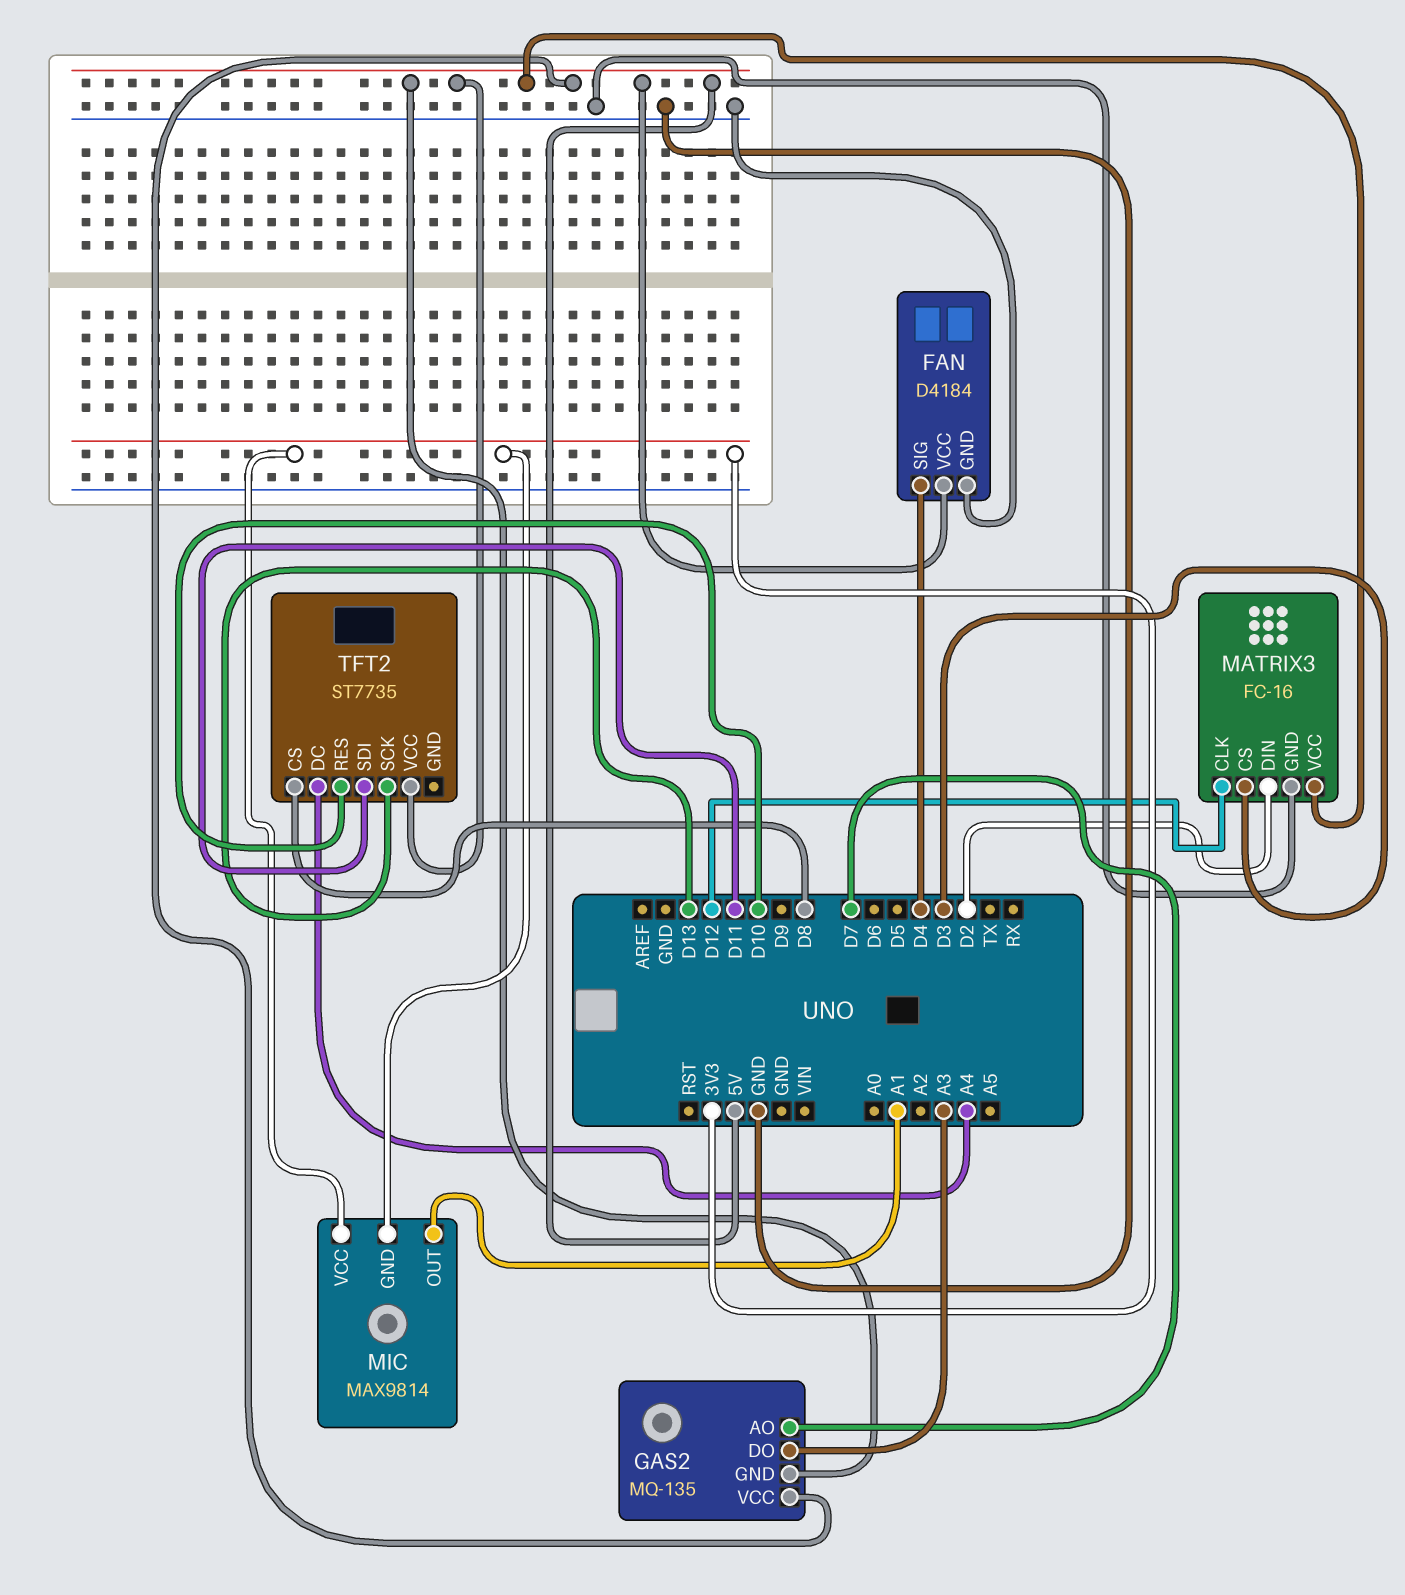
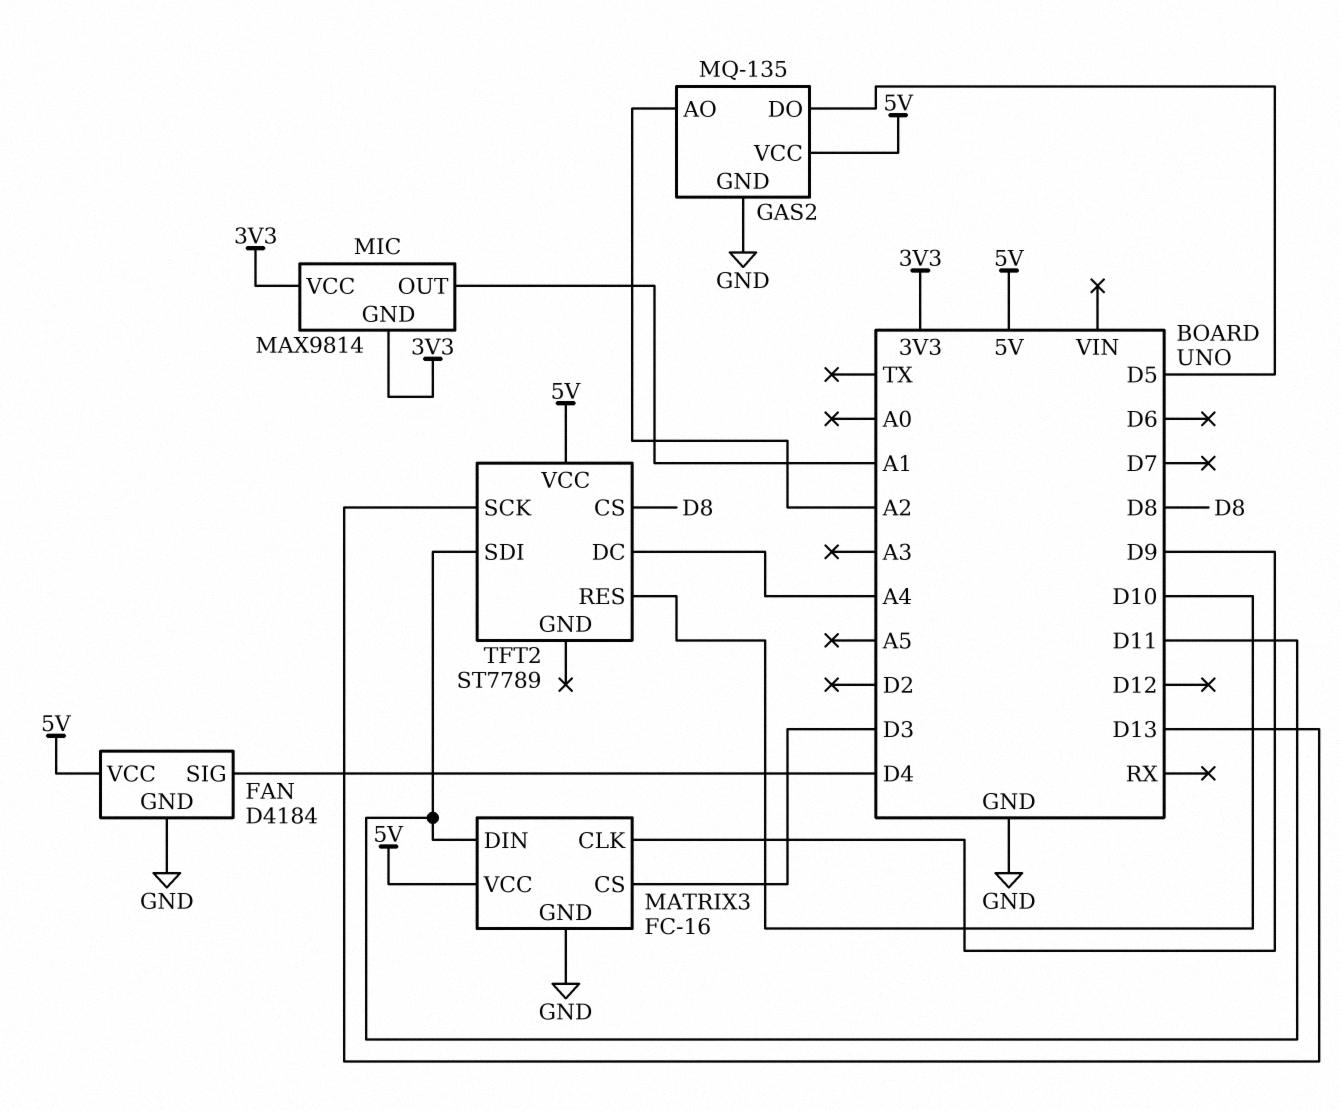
GAS2 pin AO: D7 -> A2
GAS2 pin DO: A3 -> D5
GAS2 pin GND: 5V -> GND
MATRIX3 pin CLK: D12 -> D9
MATRIX3 pin DIN: D2 -> D11
TFT2: ST7735 -> ST7789

